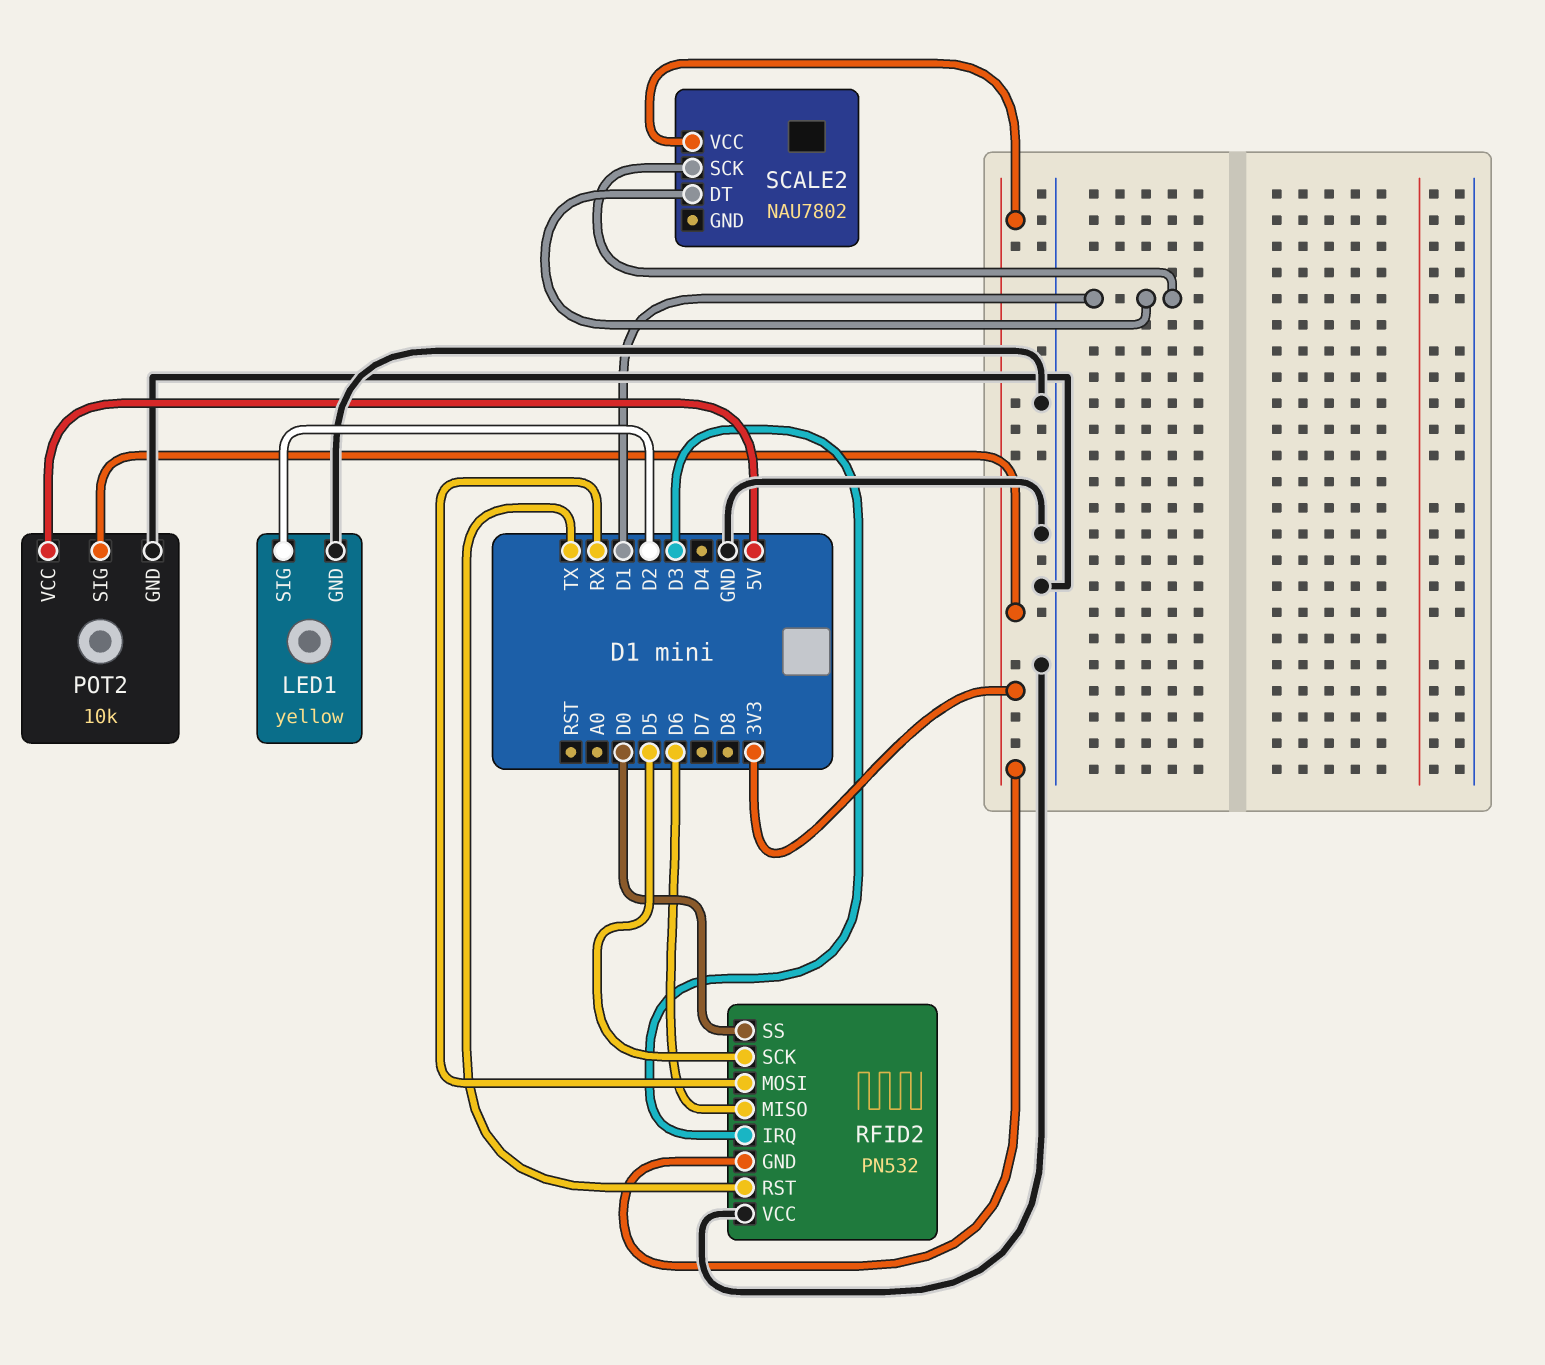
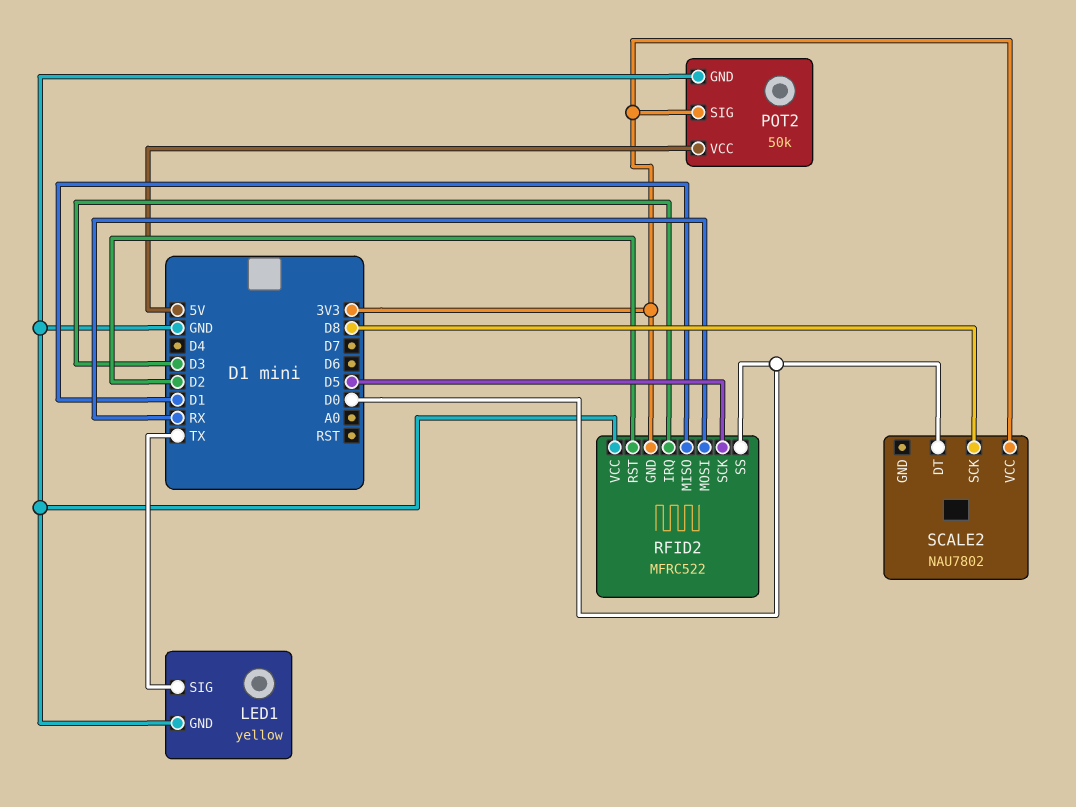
LED1 pin SIG: D2 -> TX
POT2: 10k -> 50k
RFID2: PN532 -> MFRC522
RFID2 pin MISO: D6 -> D1
RFID2 pin RST: TX -> D2
SCALE2 pin DT: D1 -> D0
SCALE2 pin SCK: D1 -> D8

